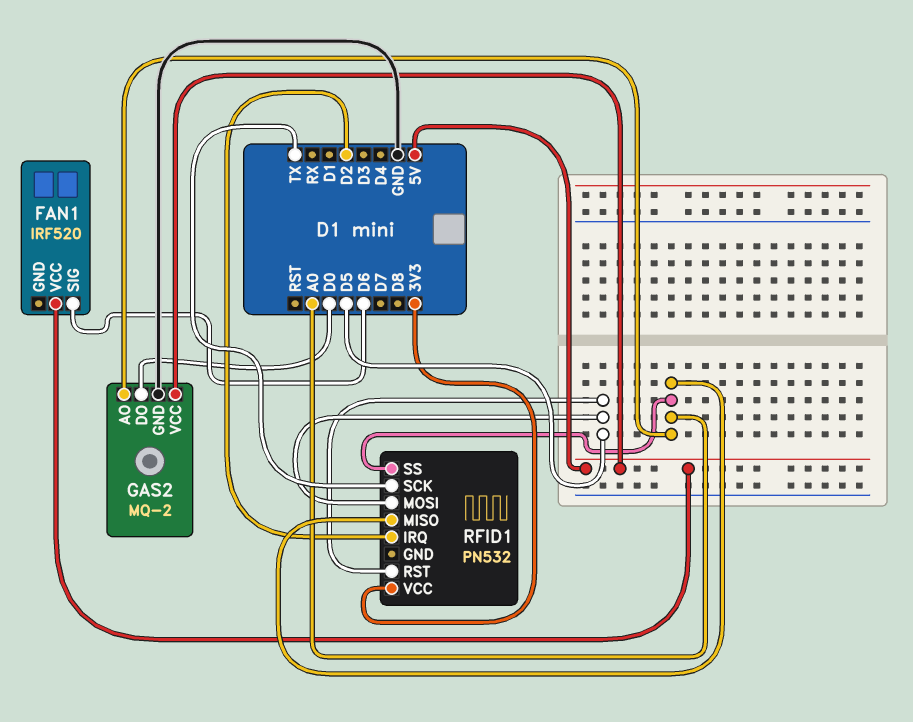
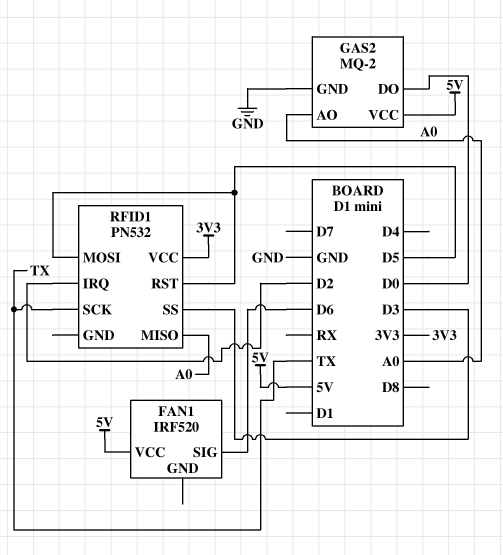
RFID1 pin SS: A0 -> D3

